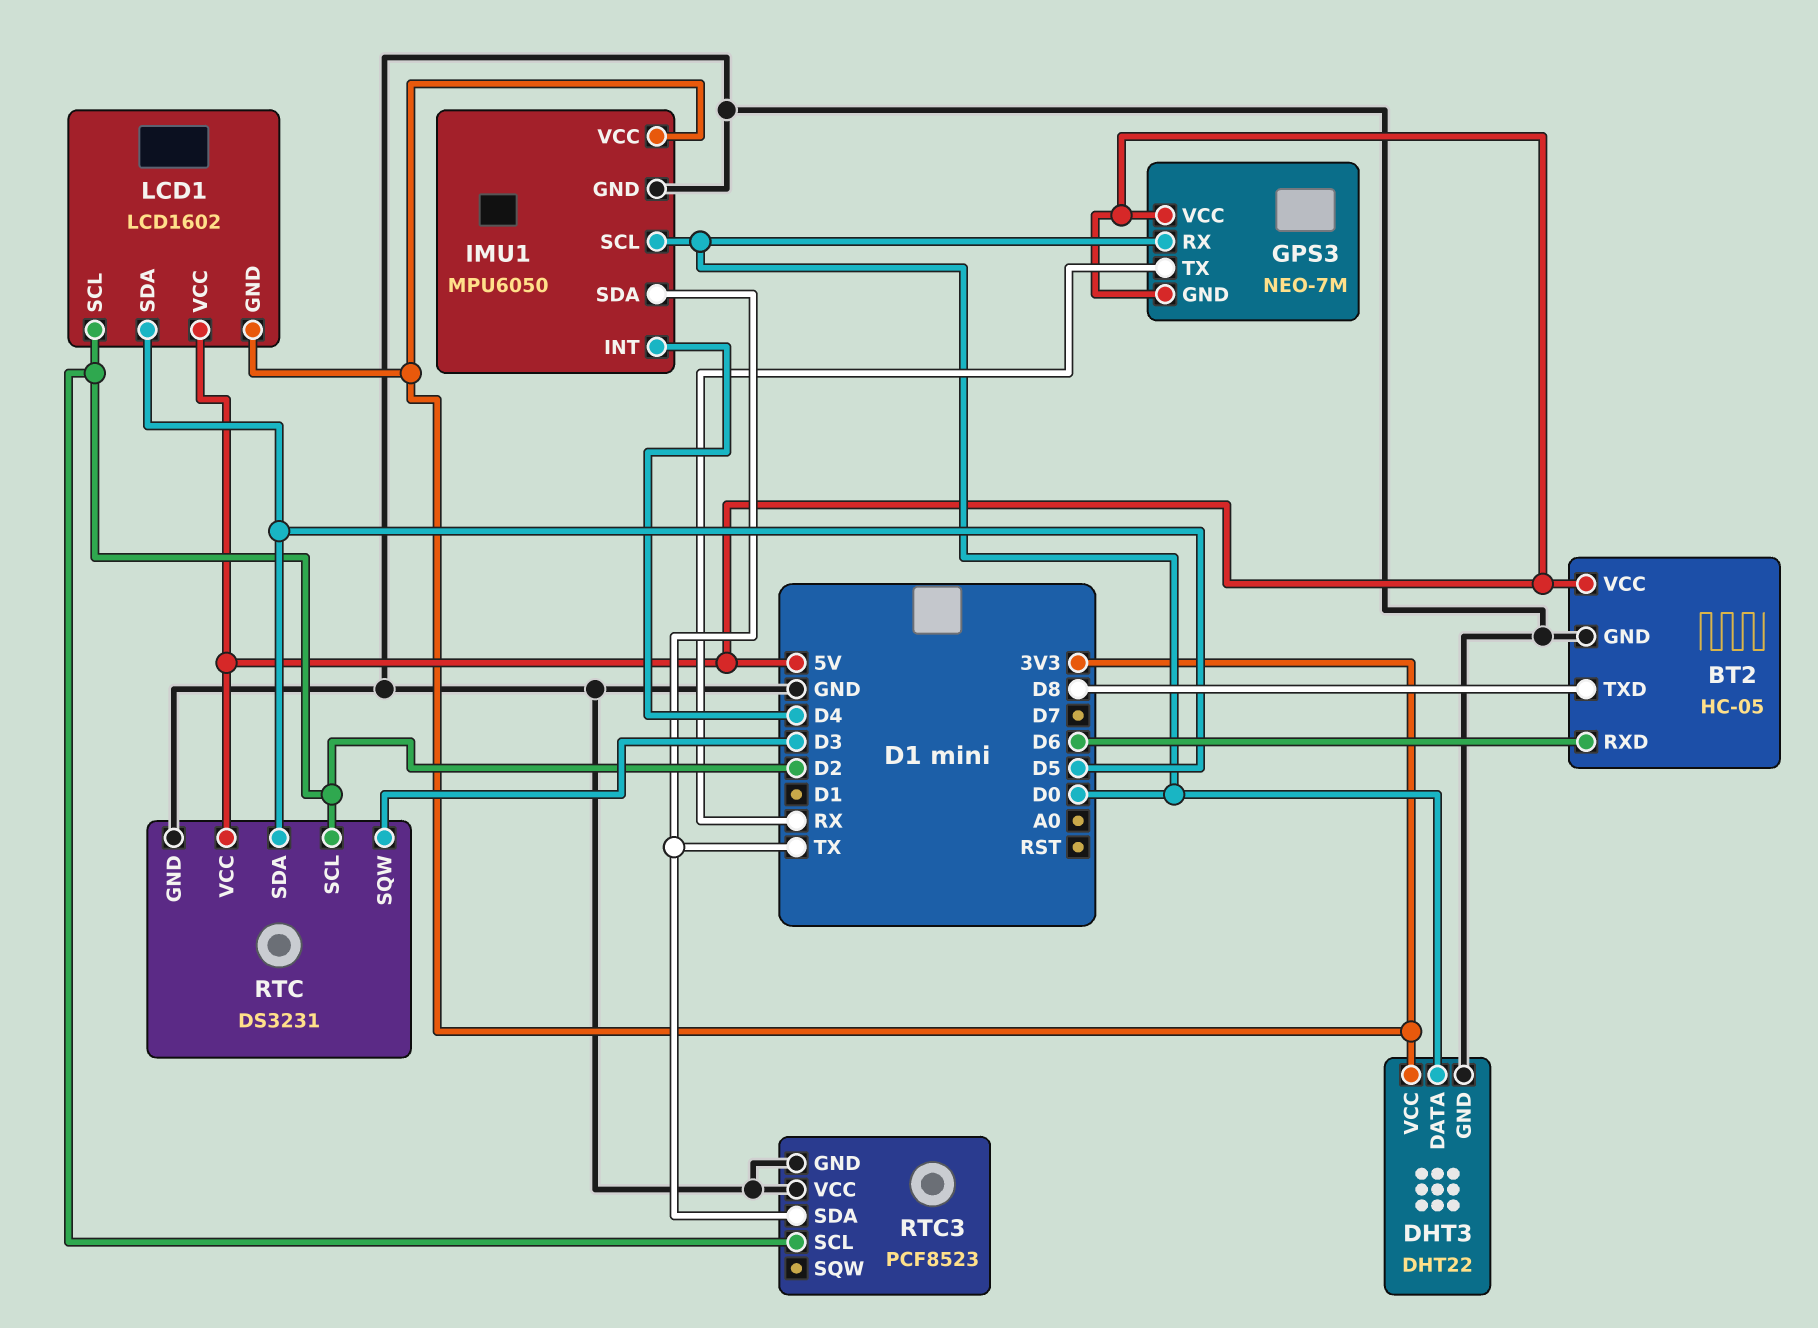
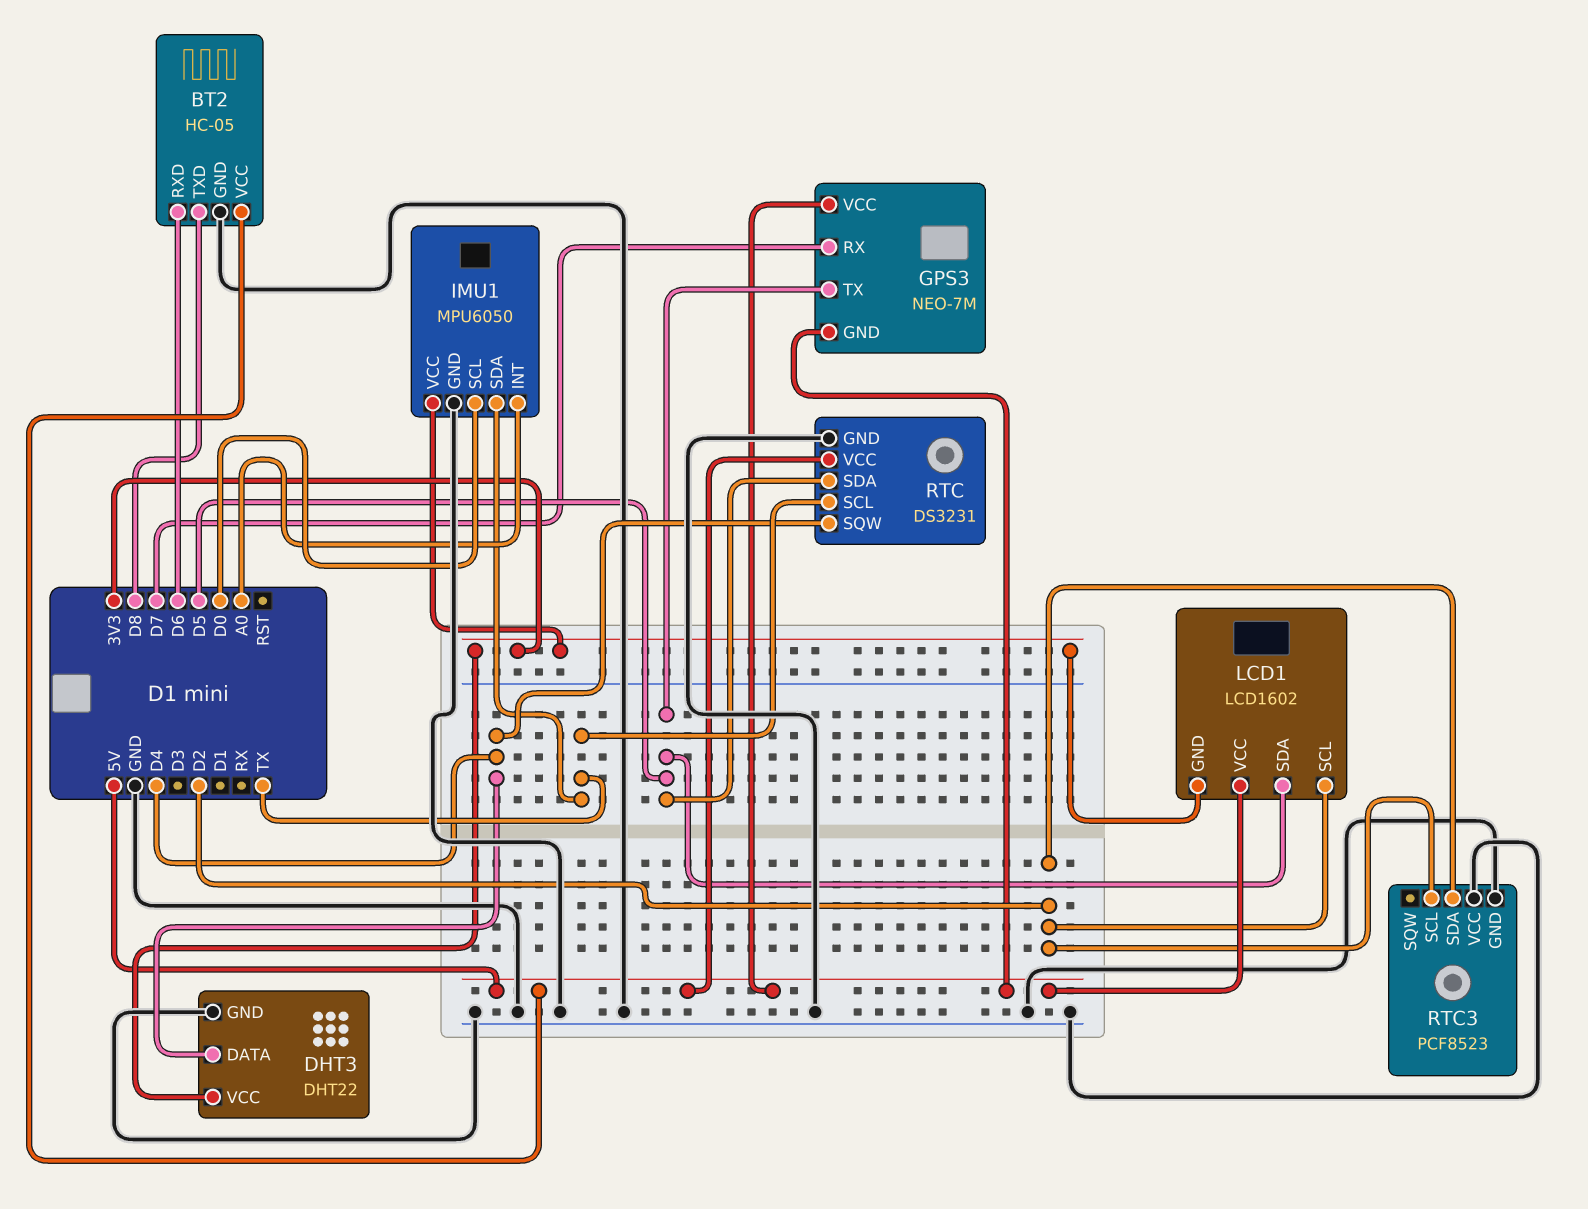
DHT3 pin DATA: D0 -> D4
GPS3 pin RX: D0 -> D7
GPS3 pin TX: RX -> D5
IMU1 pin INT: D4 -> A0
RTC pin SCL: D2 -> TX
RTC pin SQW: D3 -> D4
RTC3 pin SDA: TX -> D2

